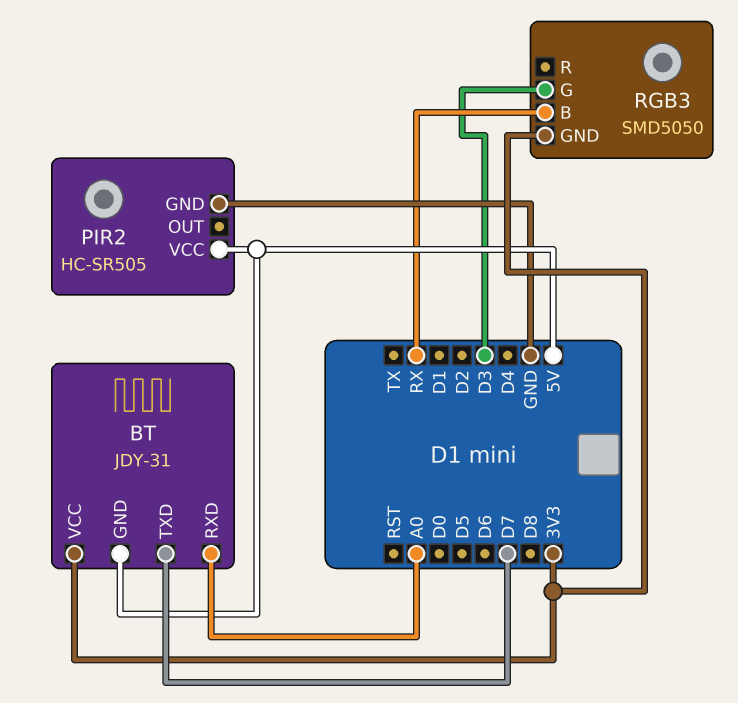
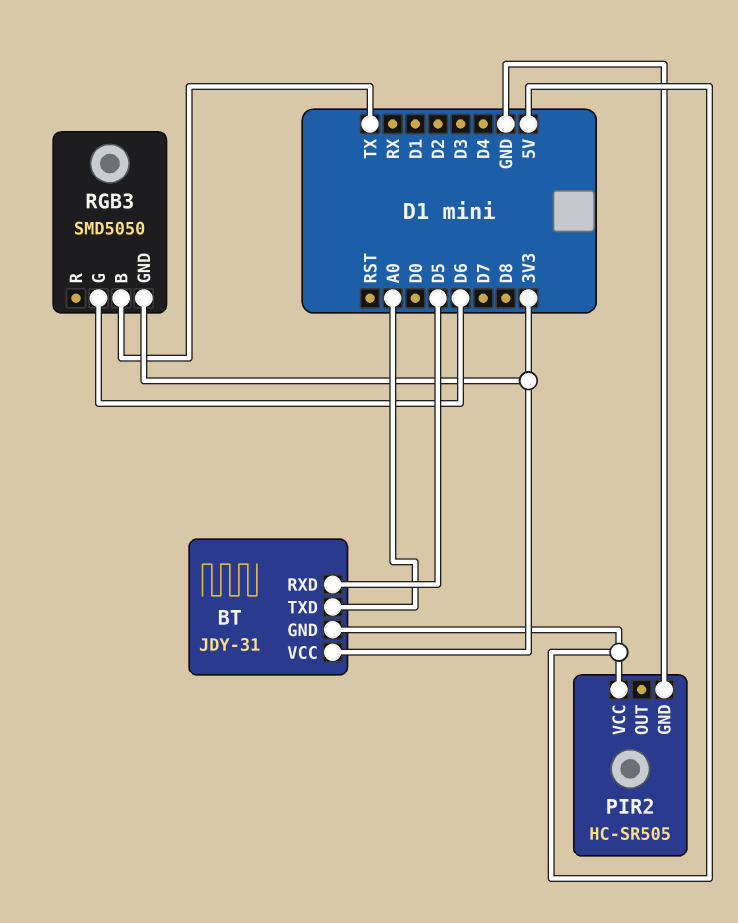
BT pin RXD: A0 -> D5
BT pin TXD: D7 -> A0
RGB3 pin B: RX -> TX
RGB3 pin G: D3 -> D6

